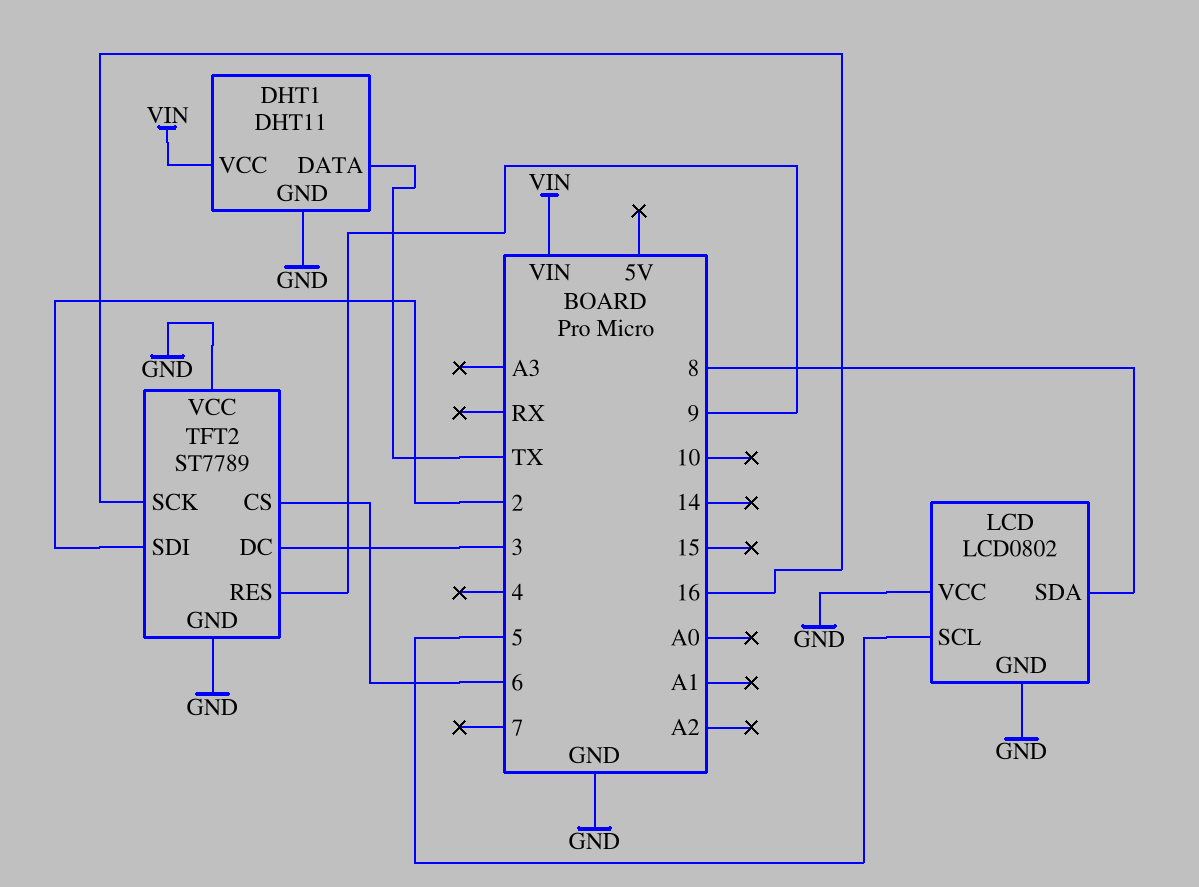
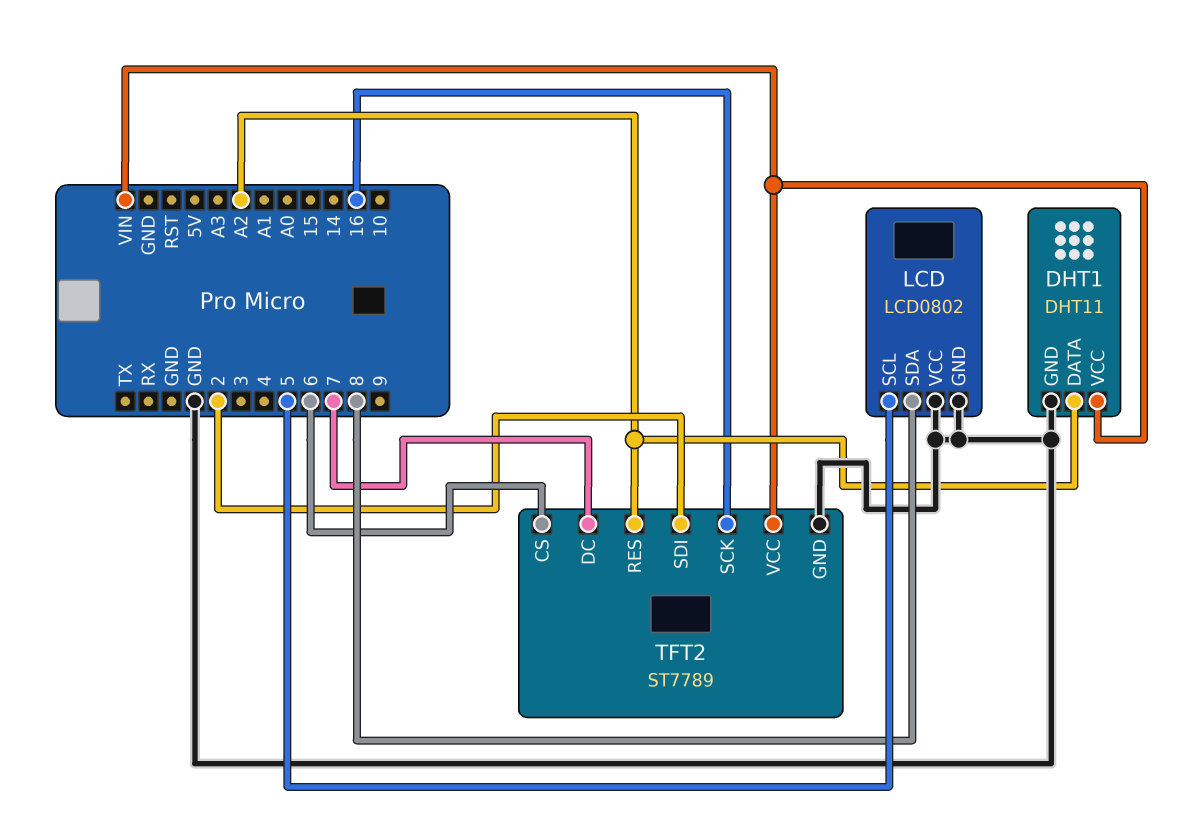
DHT1 pin DATA: TX -> A2
TFT2 pin DC: 3 -> 7
TFT2 pin RES: 9 -> A2
TFT2 pin VCC: GND -> VIN

